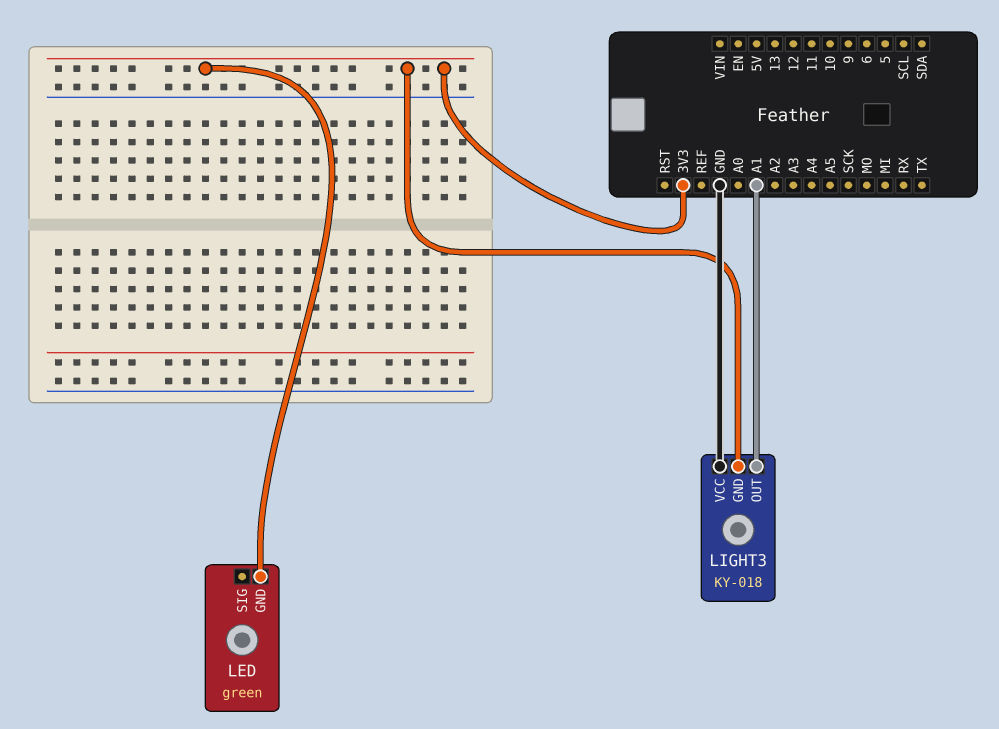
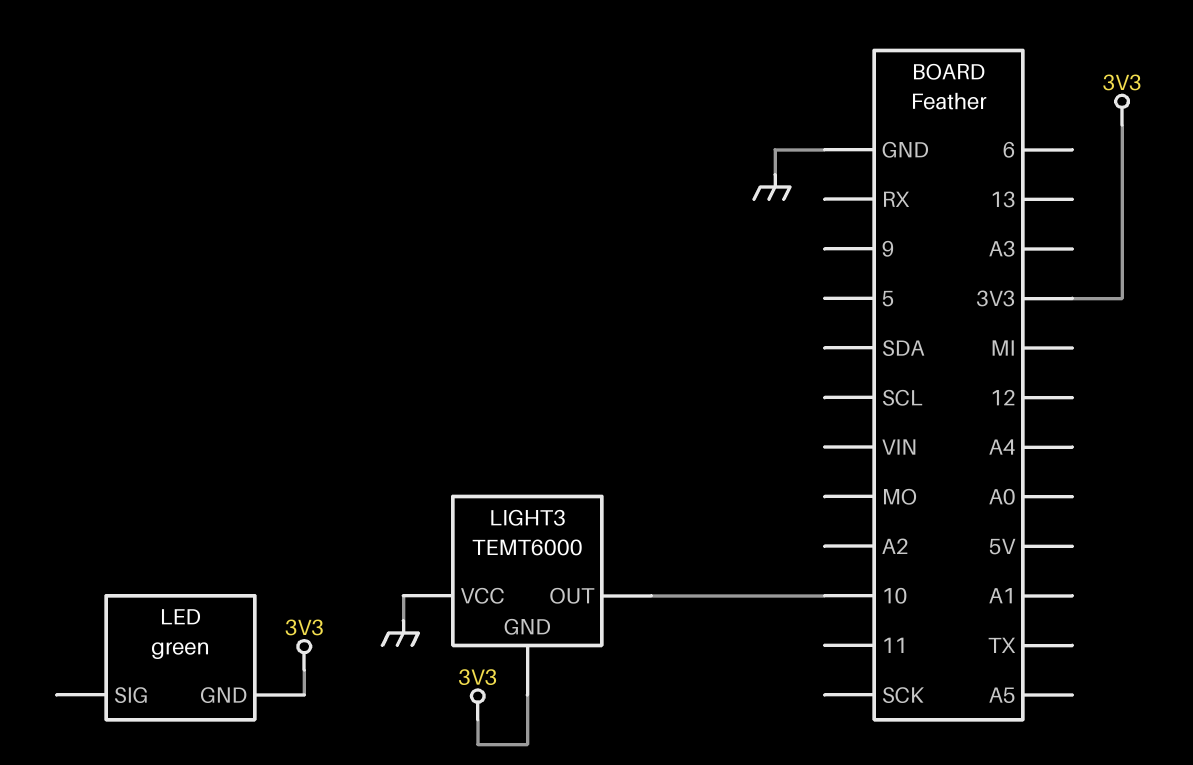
LIGHT3: KY-018 -> TEMT6000
LIGHT3 pin OUT: A1 -> 10

